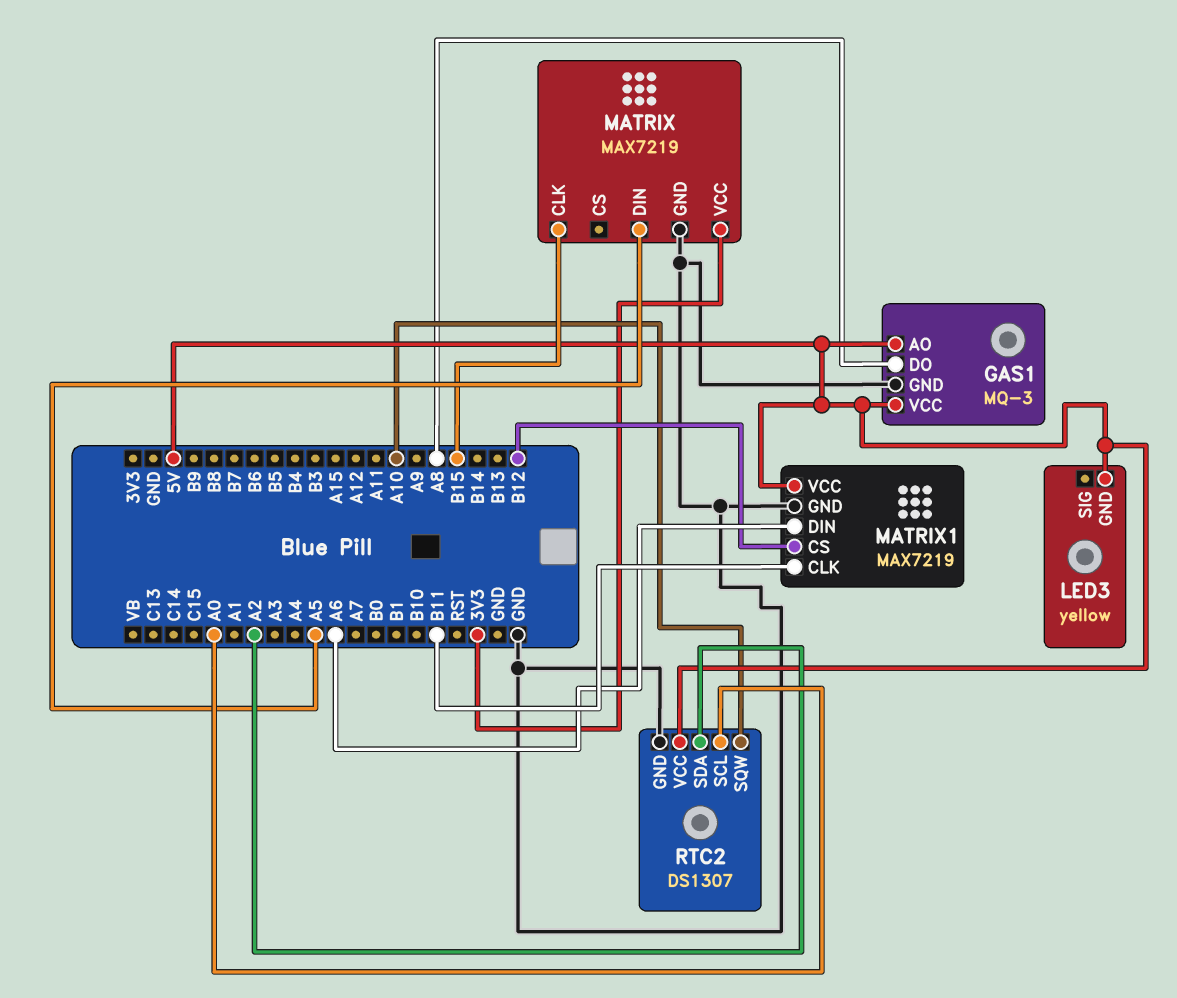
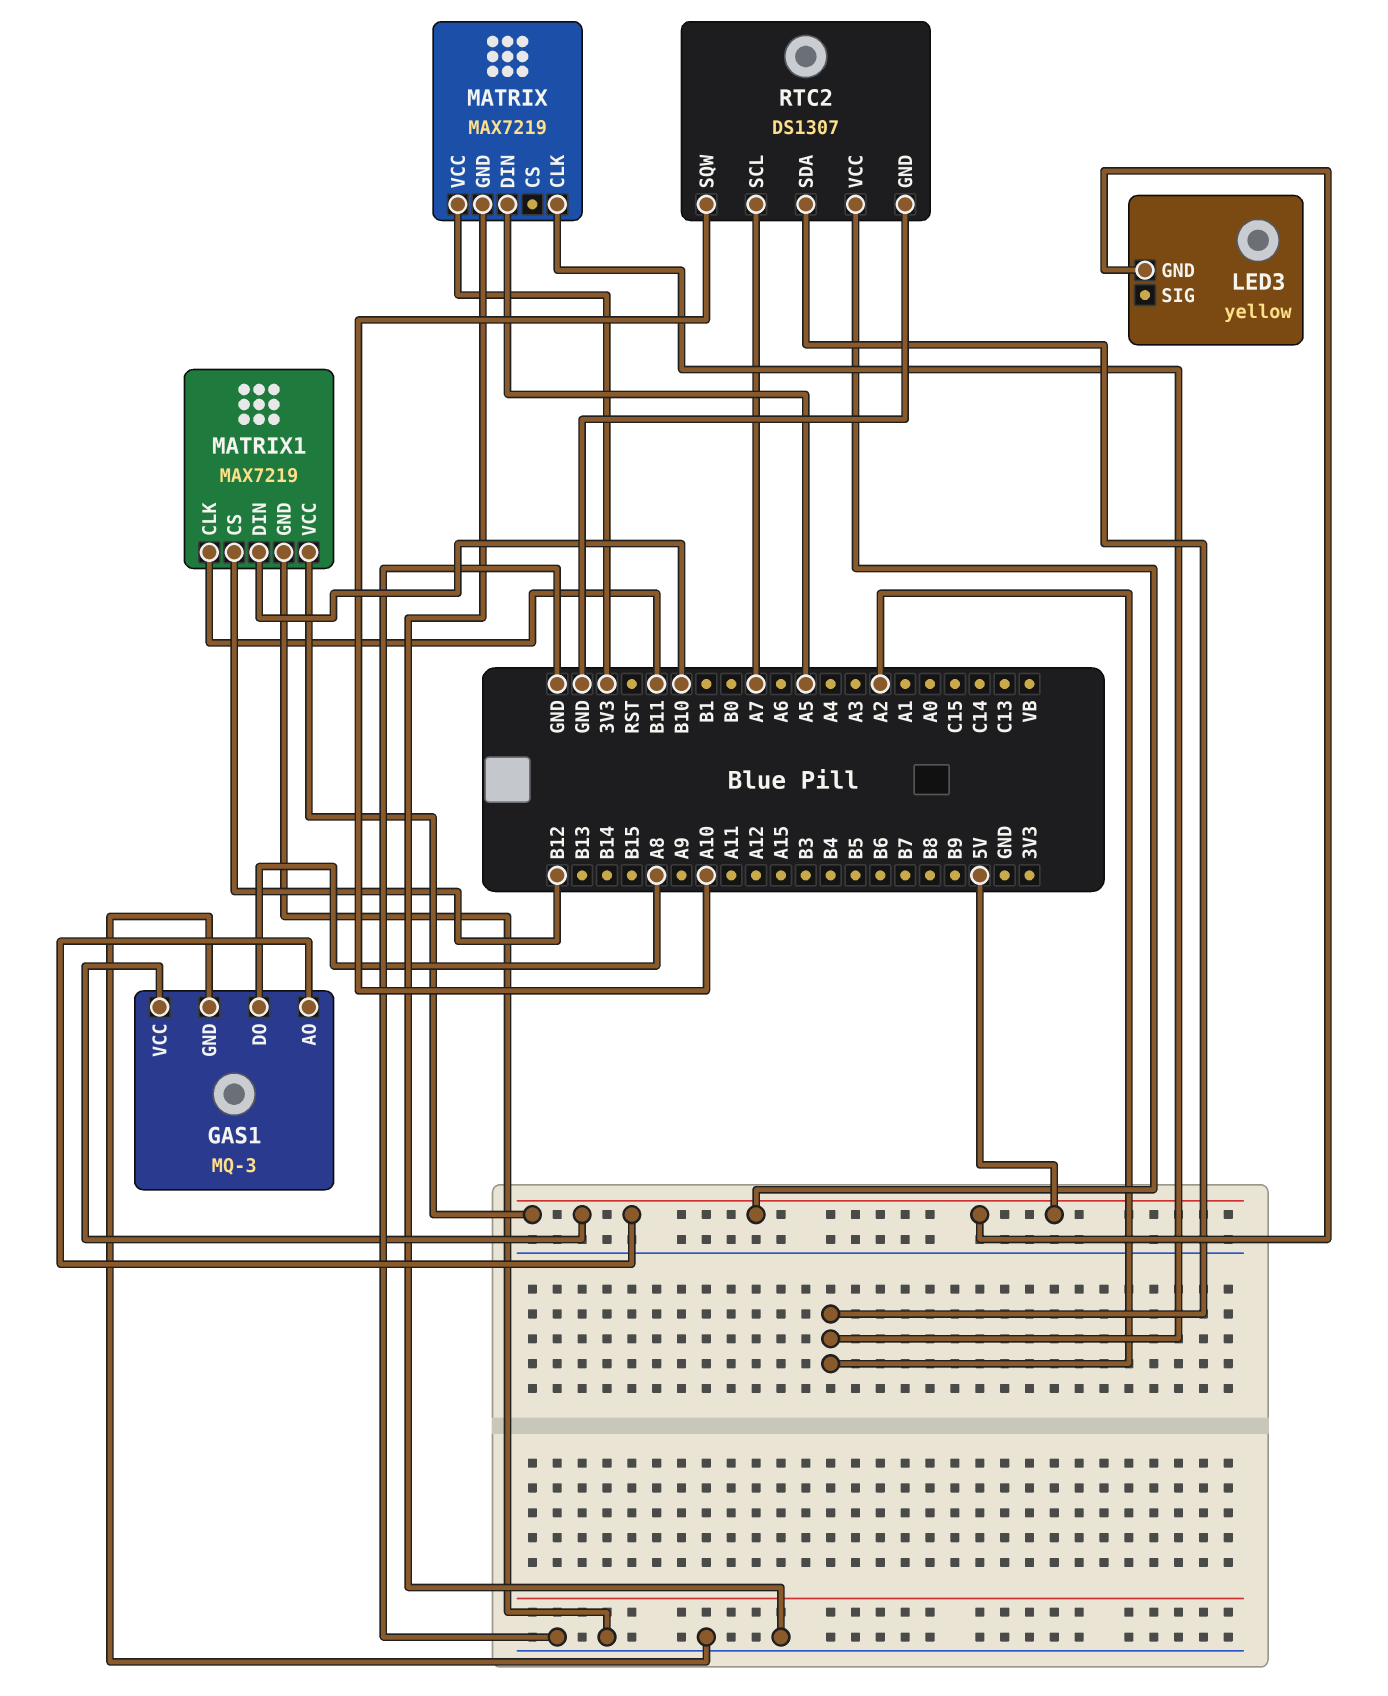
MATRIX pin CLK: B15 -> A2
MATRIX1 pin DIN: A6 -> B10
RTC2 pin SCL: A0 -> A7

